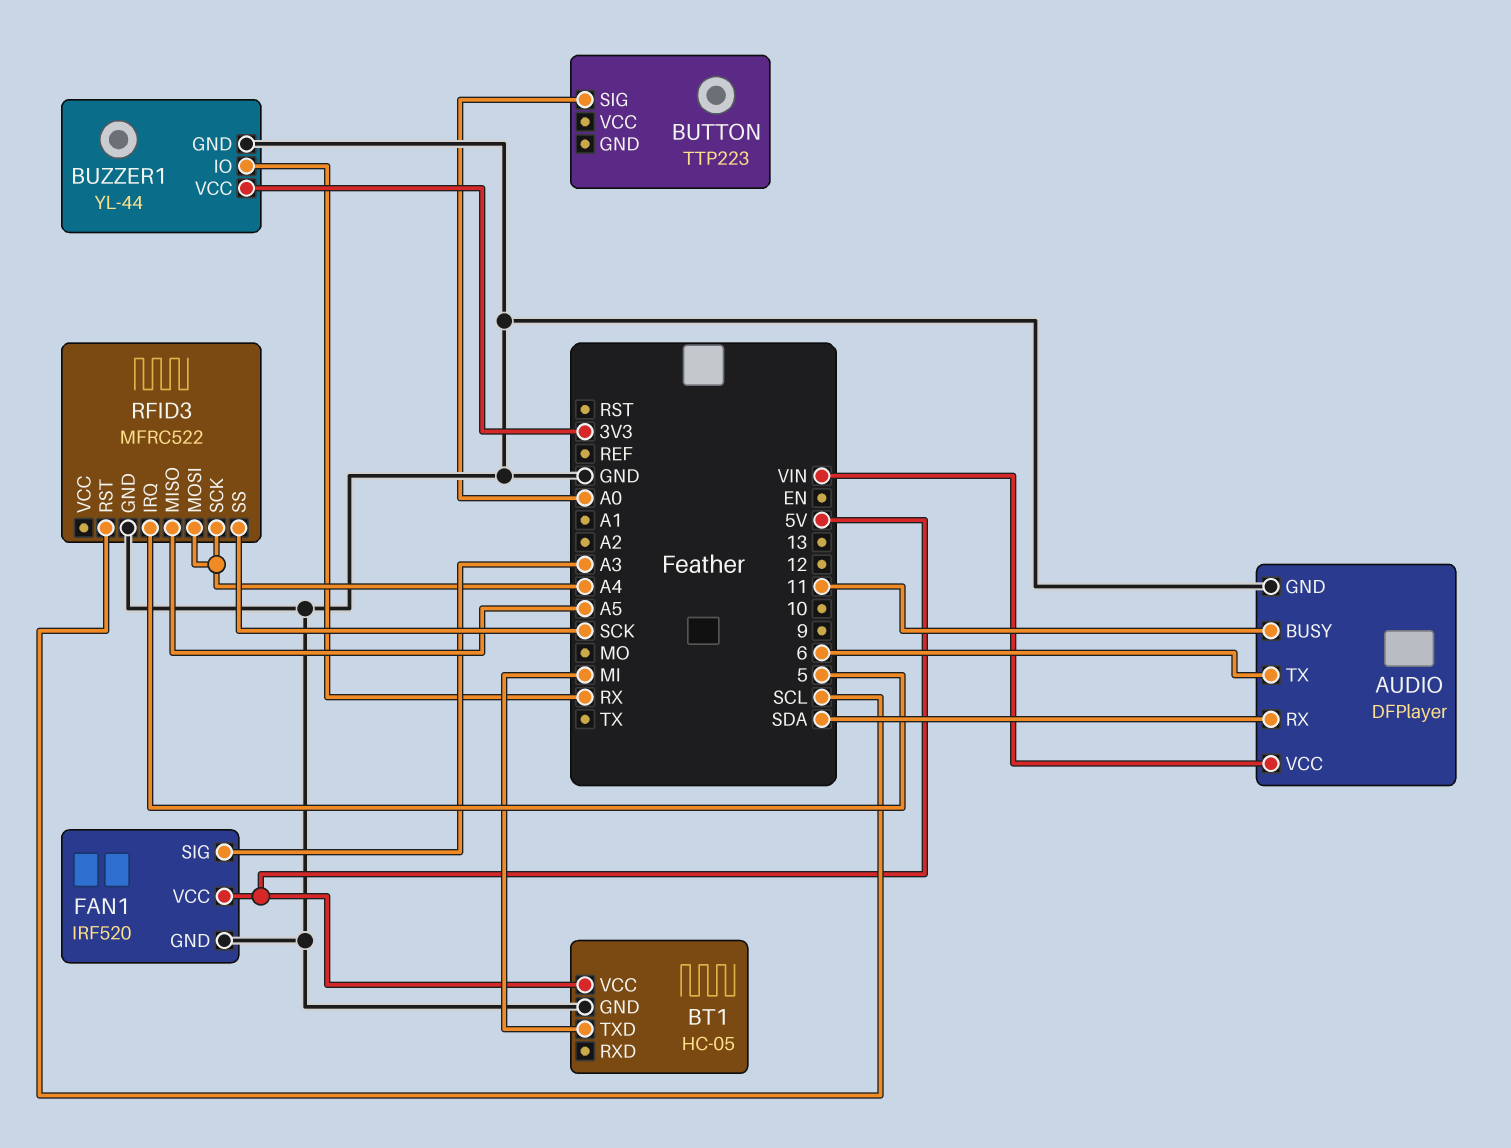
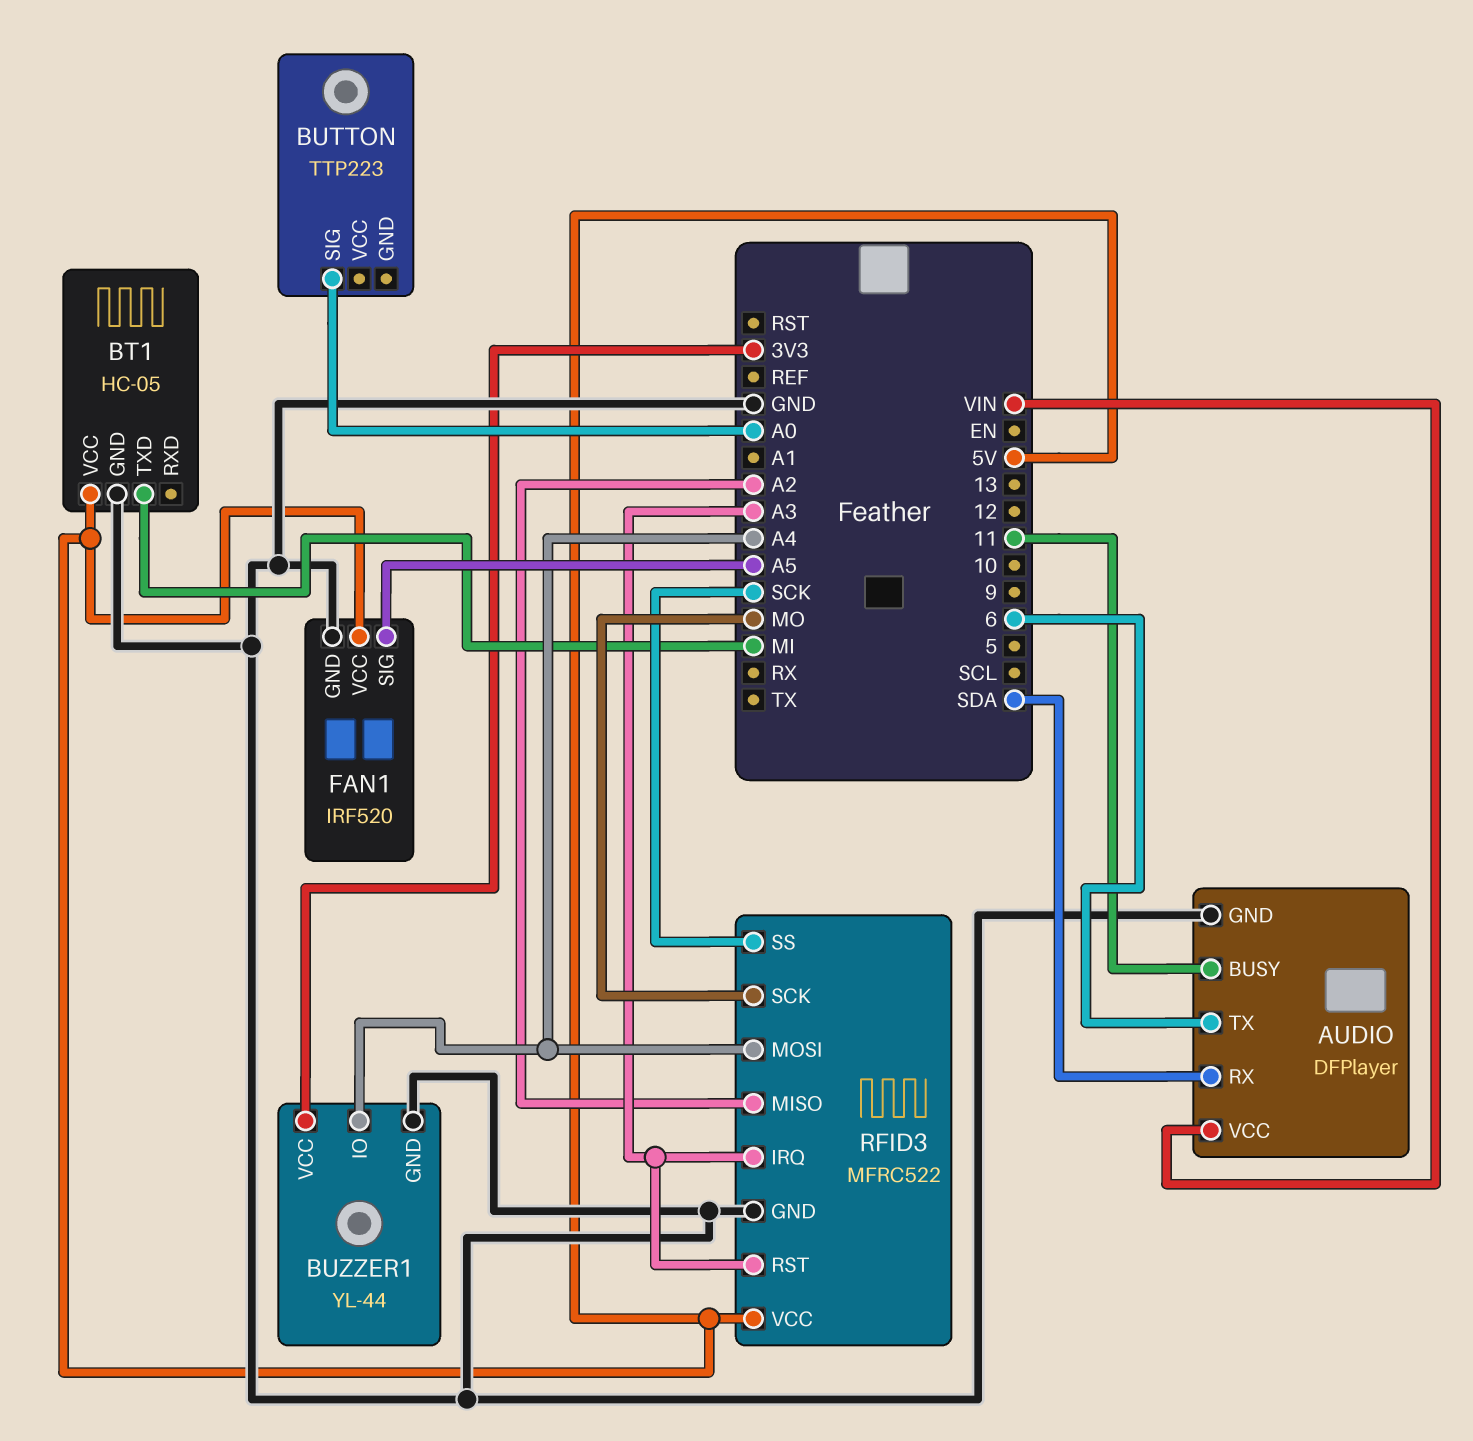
BUZZER1 pin IO: RX -> A4
FAN1 pin SIG: A3 -> A5
RFID3 pin IRQ: 5 -> A3
RFID3 pin MISO: A5 -> A2
RFID3 pin RST: SCL -> A3
RFID3 pin SCK: A4 -> MO
RFID3 pin VCC: none -> 5V

